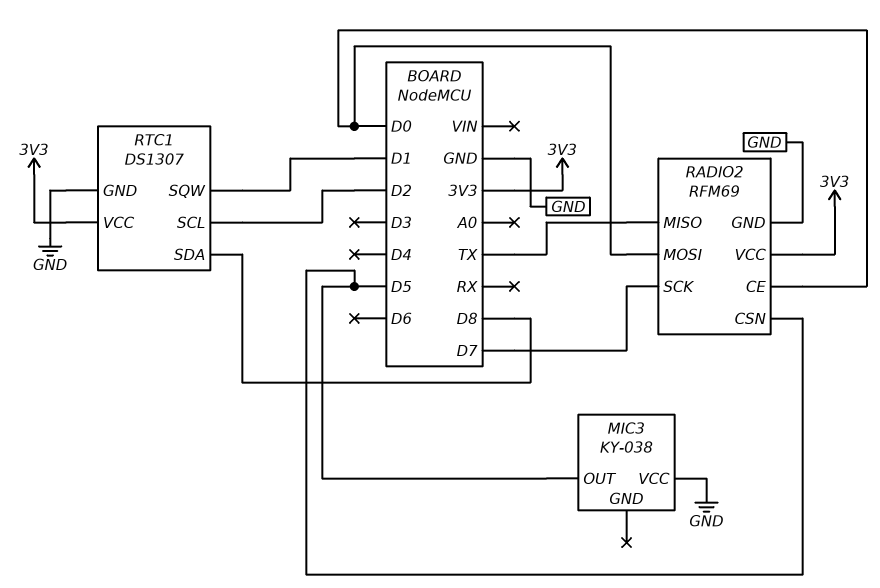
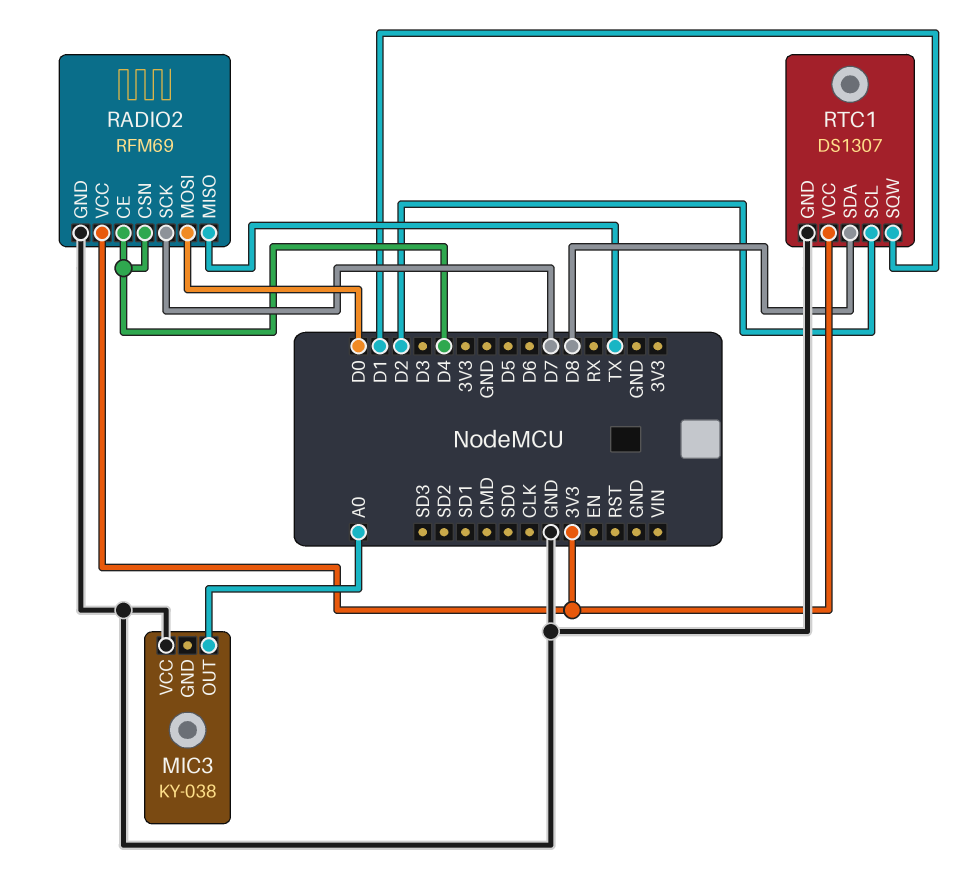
MIC3 pin OUT: D5 -> A0
RADIO2 pin CE: D0 -> D4
RADIO2 pin CSN: D5 -> D4

